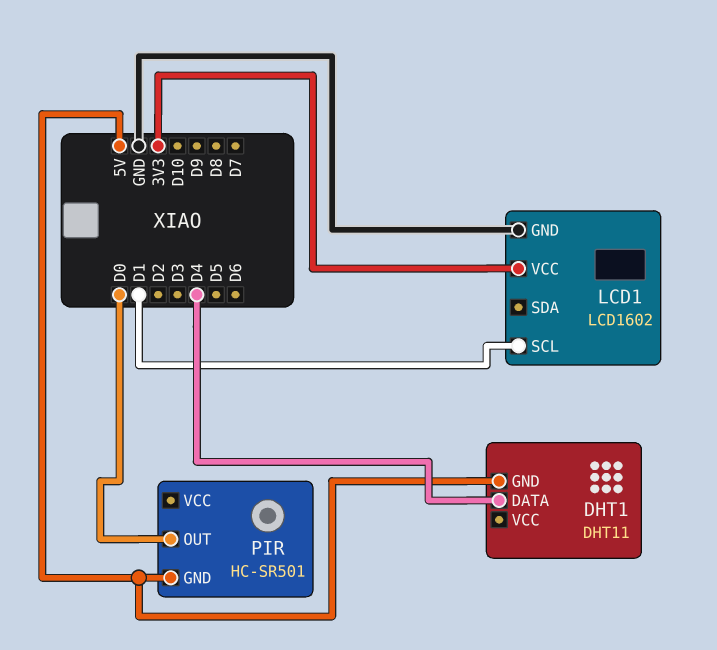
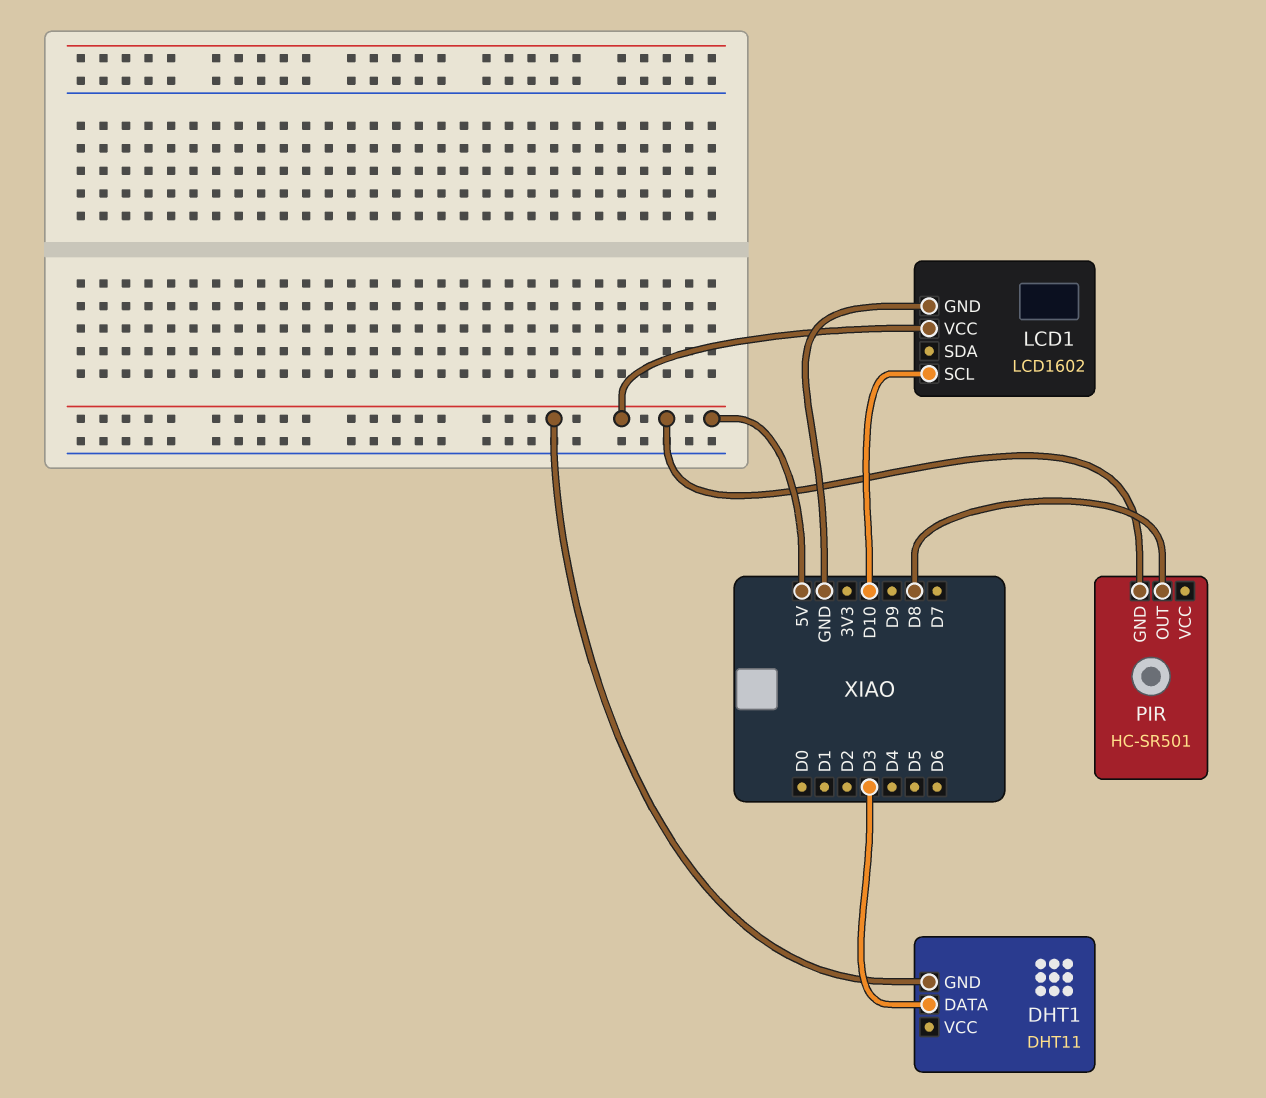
DHT1 pin DATA: D4 -> D3
LCD1 pin SCL: D1 -> D10
LCD1 pin VCC: 3V3 -> 5V
PIR pin OUT: D0 -> D8

